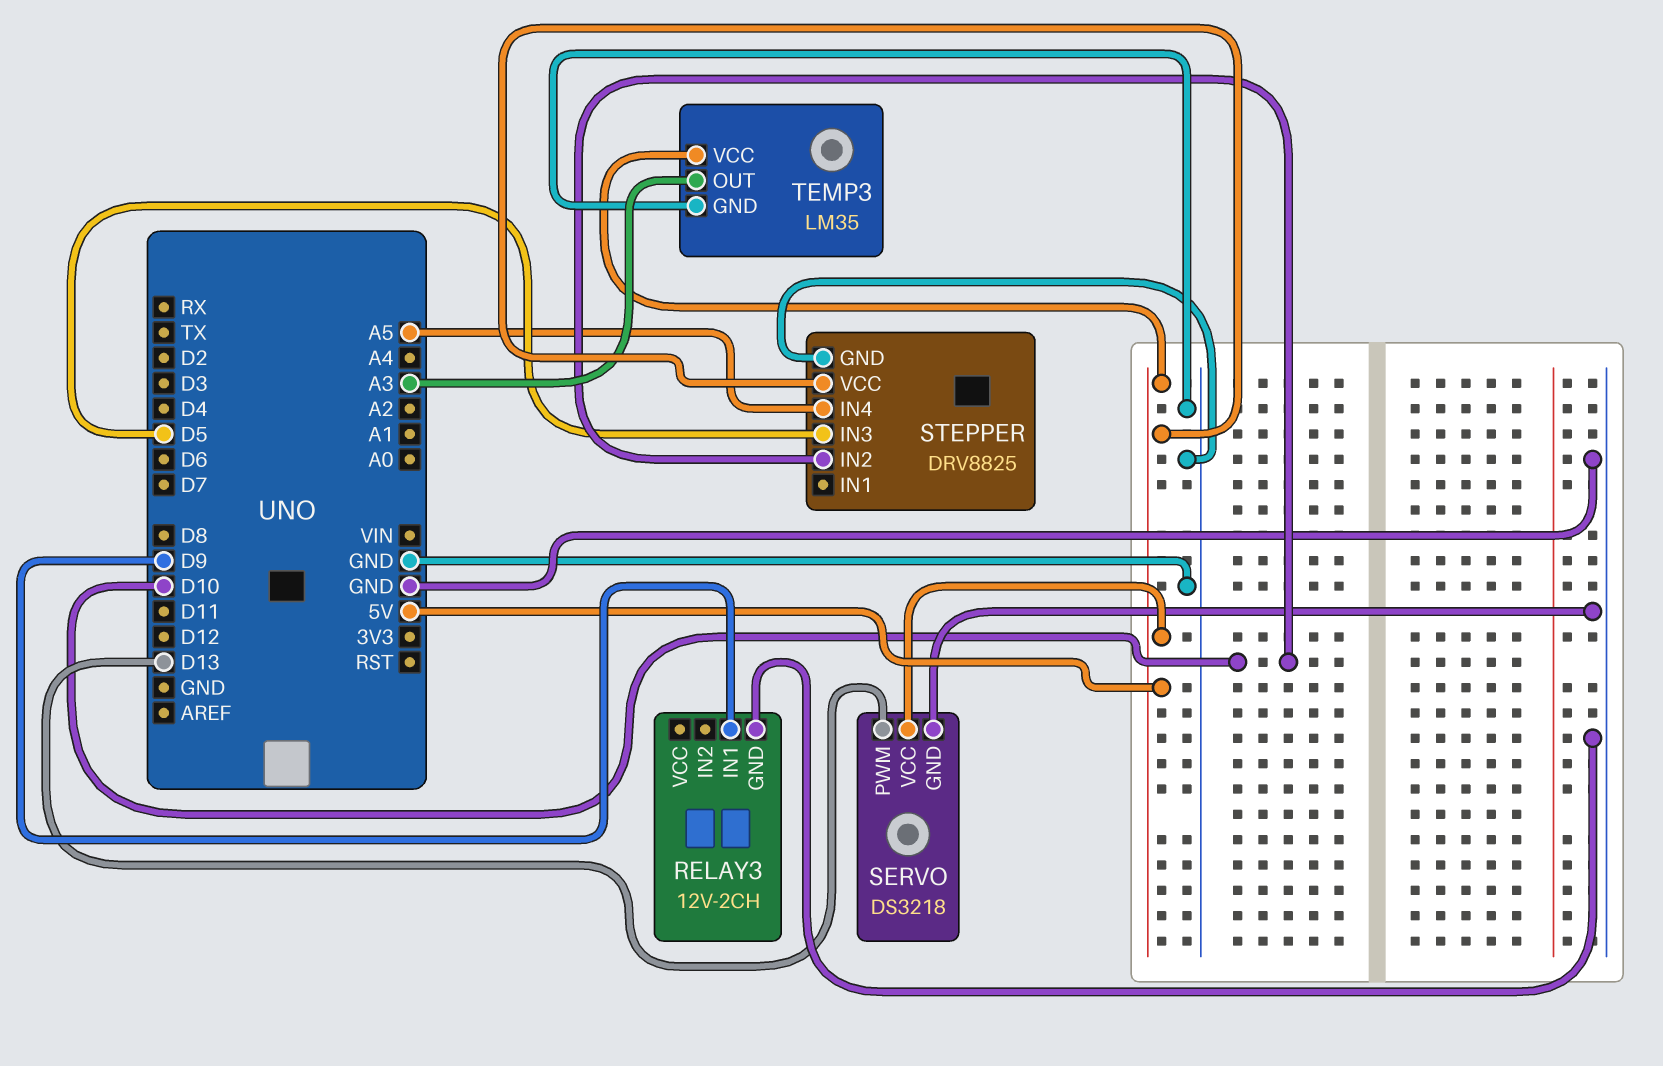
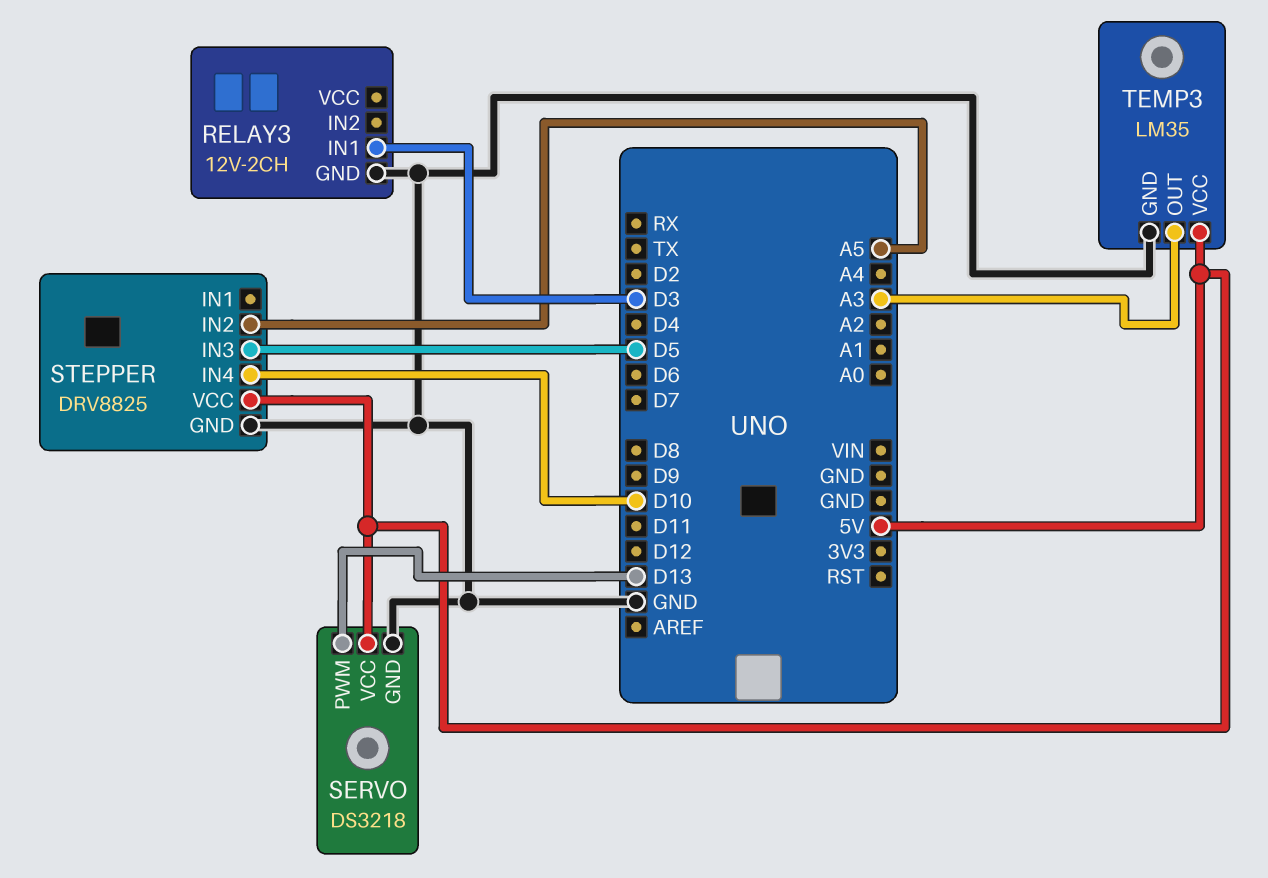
RELAY3 pin IN1: D9 -> D3
STEPPER pin IN2: D10 -> A5
STEPPER pin IN4: A5 -> D10

